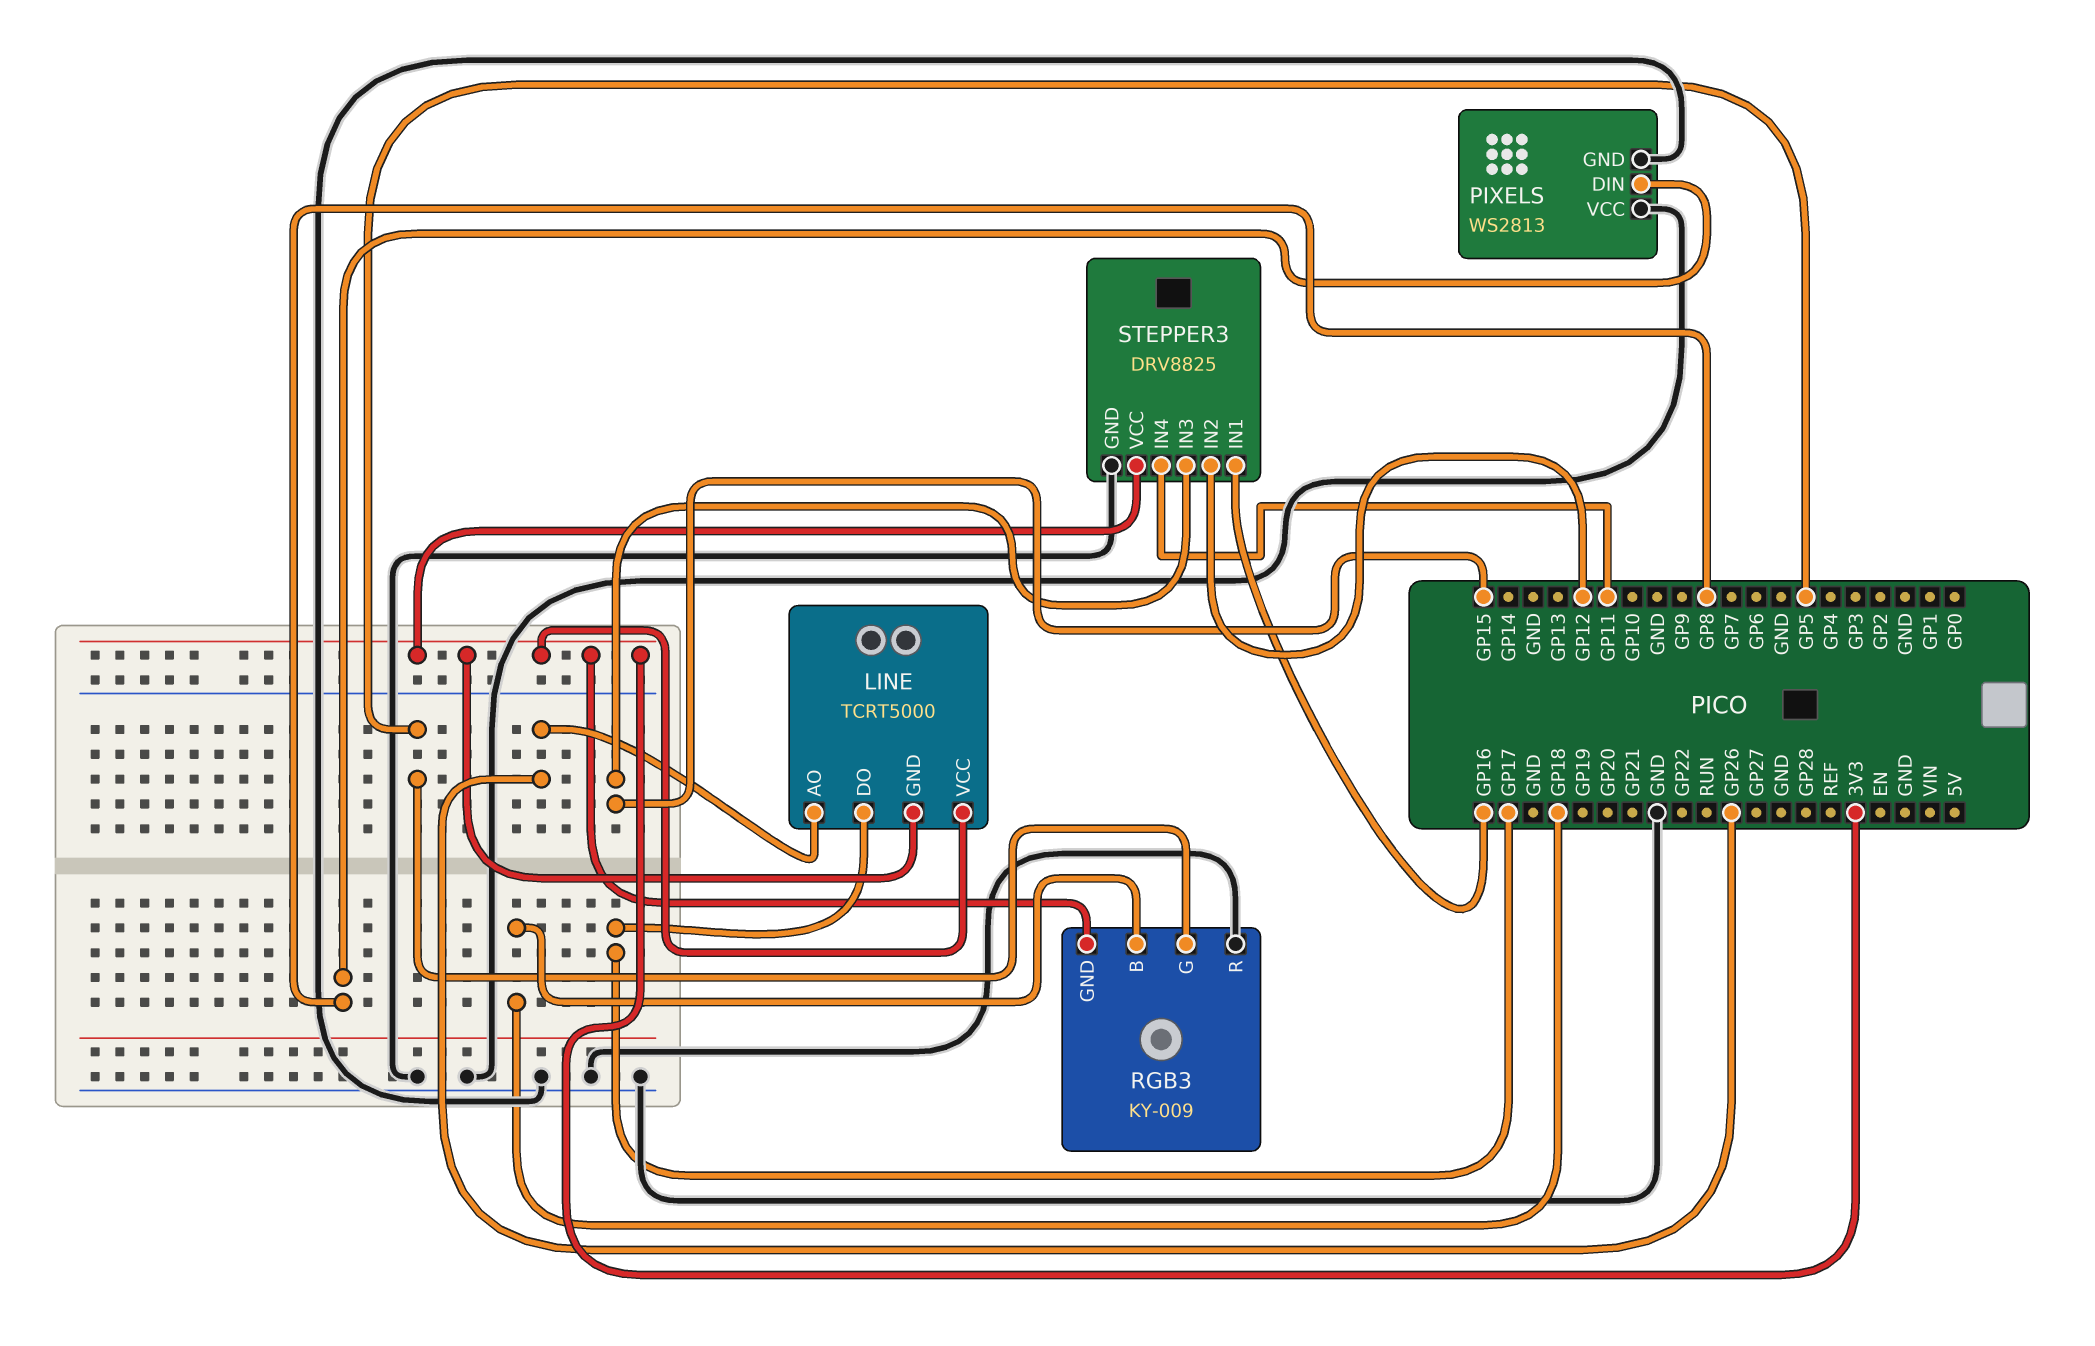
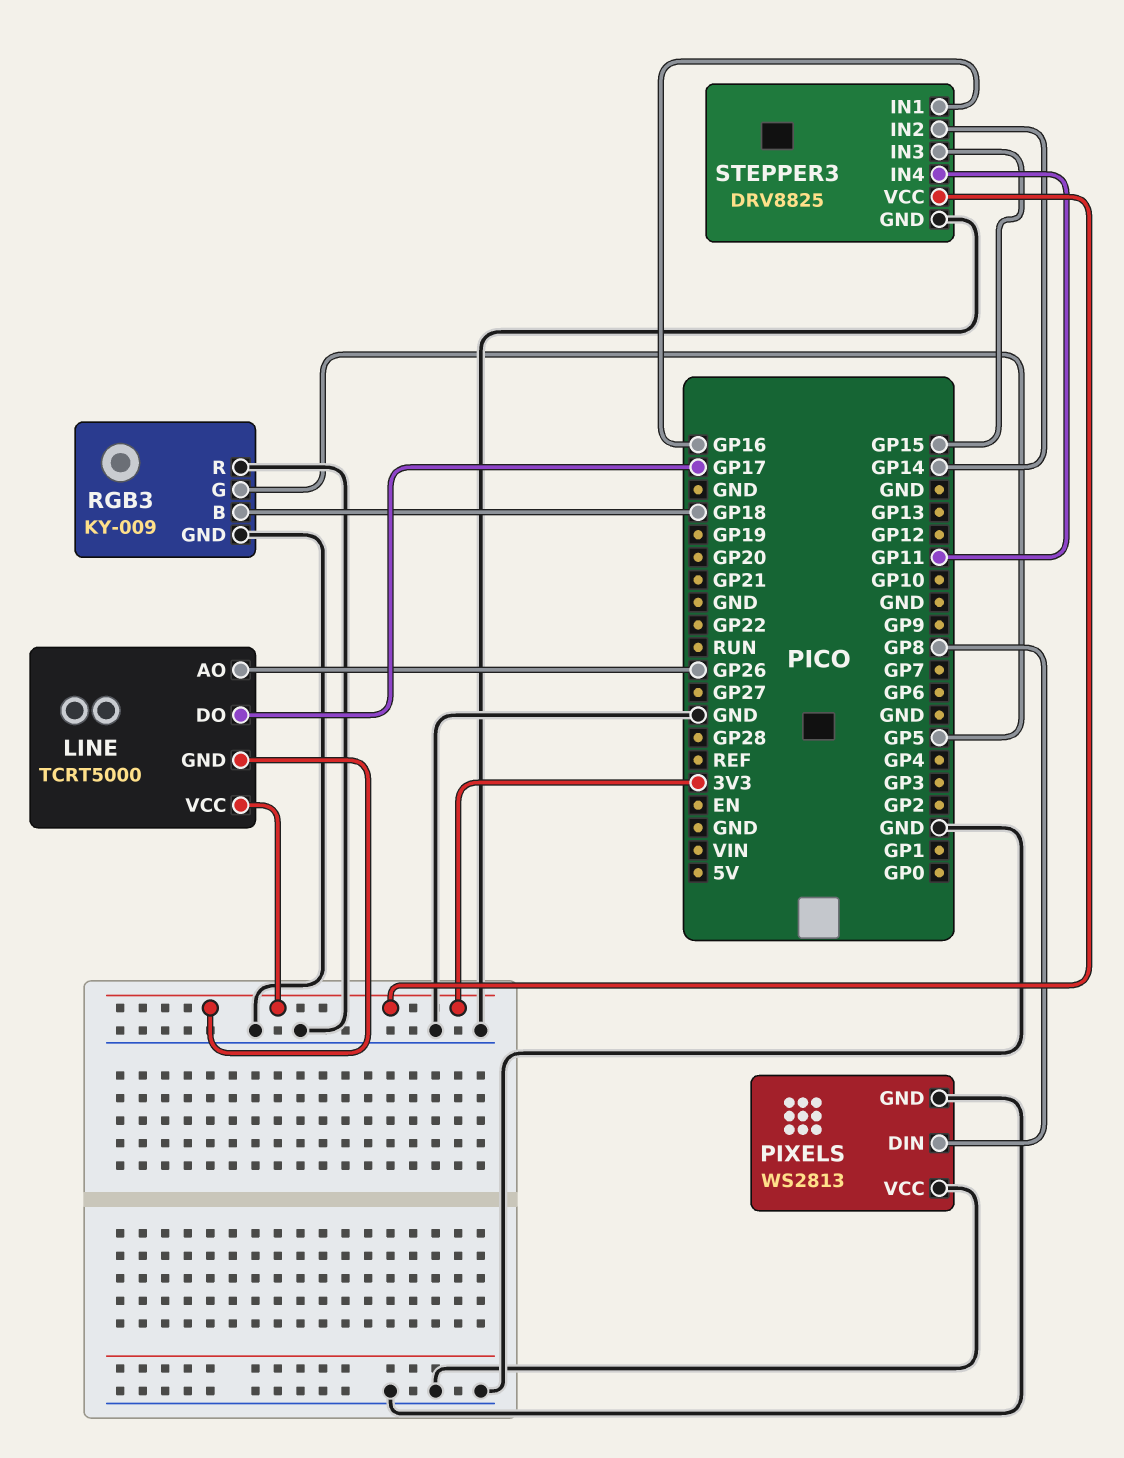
RGB3 pin GND: 3V3 -> GND
STEPPER3 pin IN2: GP12 -> GP14

